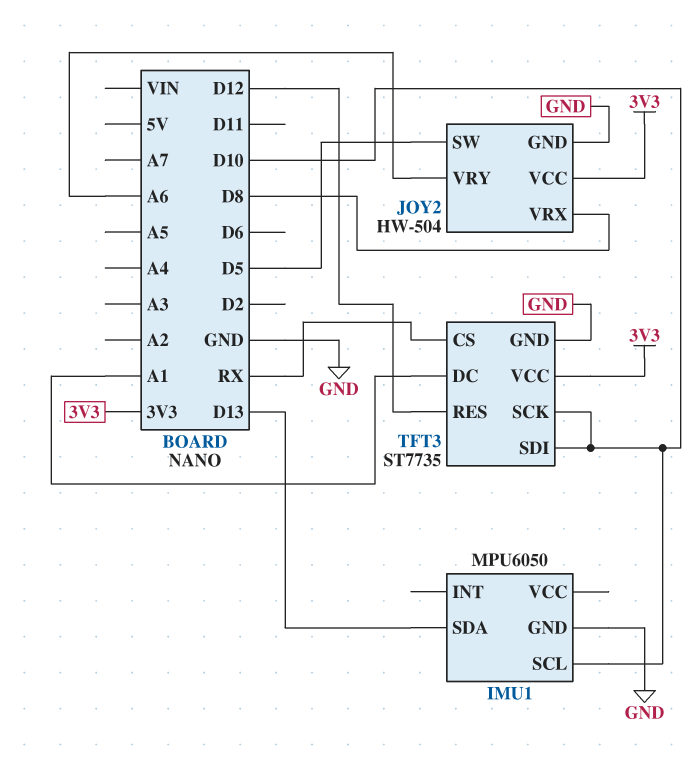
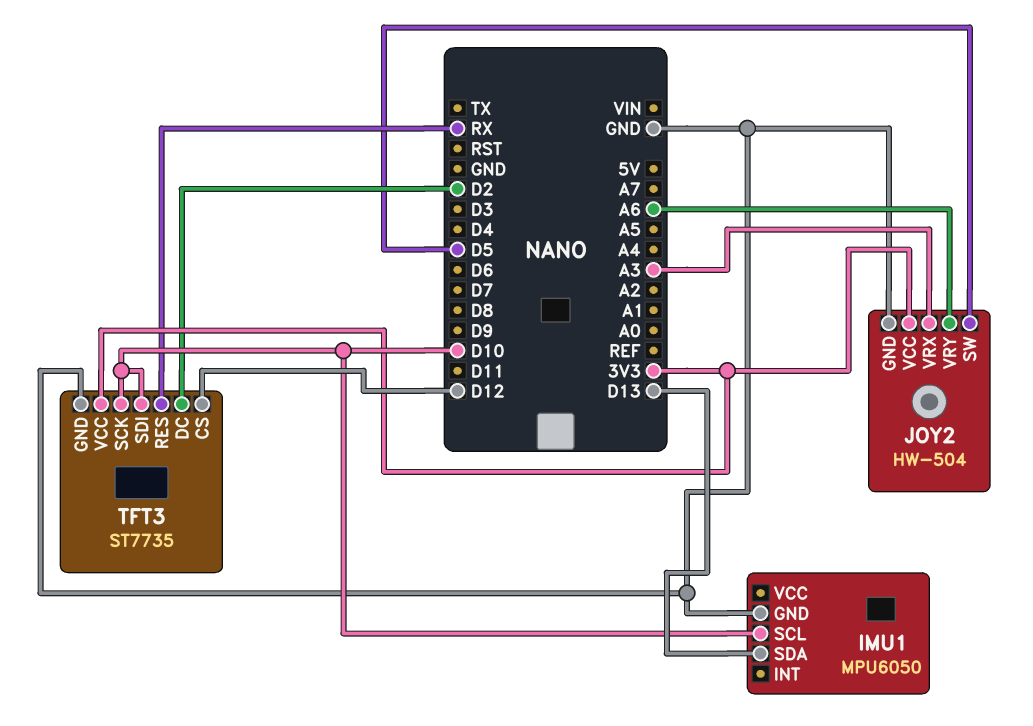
JOY2 pin VRX: D8 -> A3
TFT3 pin CS: RX -> D12
TFT3 pin DC: A1 -> D2
TFT3 pin RES: D12 -> RX

